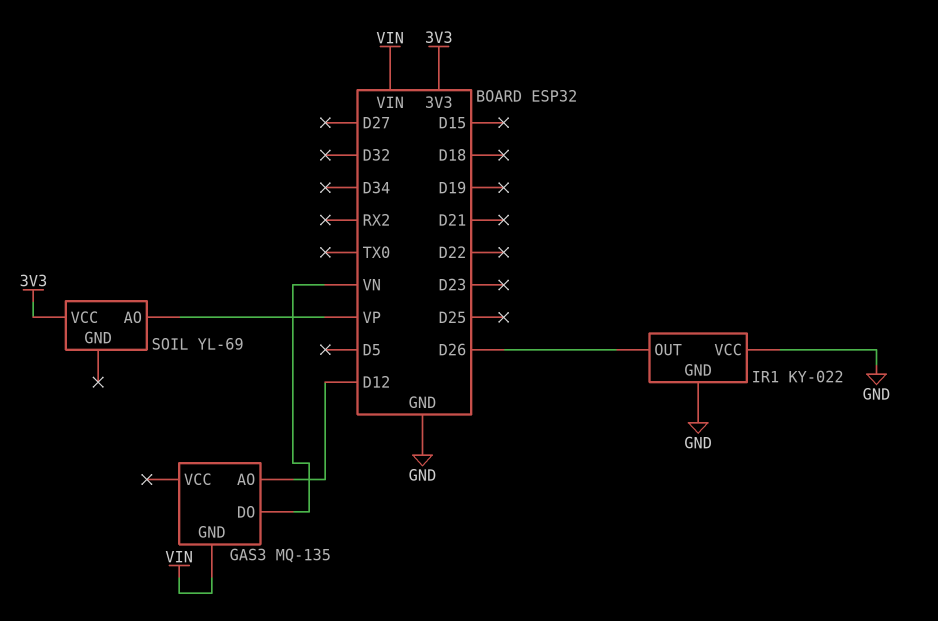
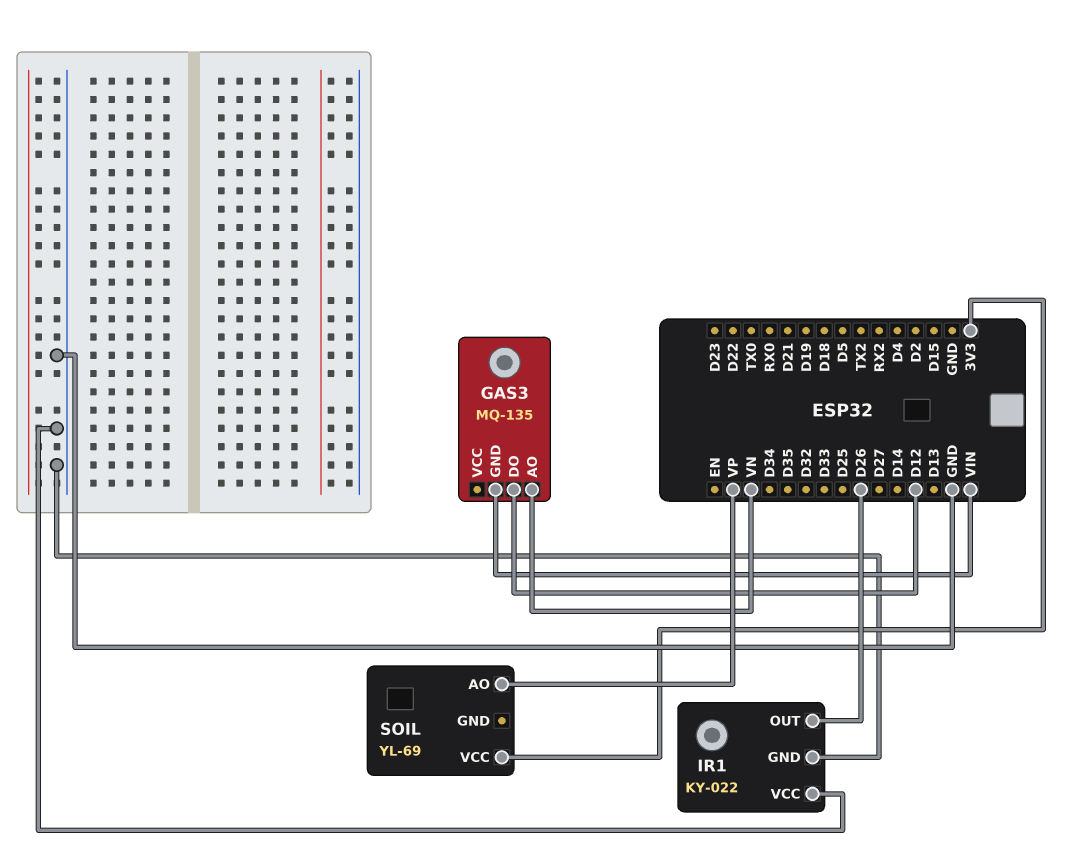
GAS3 pin AO: D12 -> VN
GAS3 pin DO: VN -> D12

